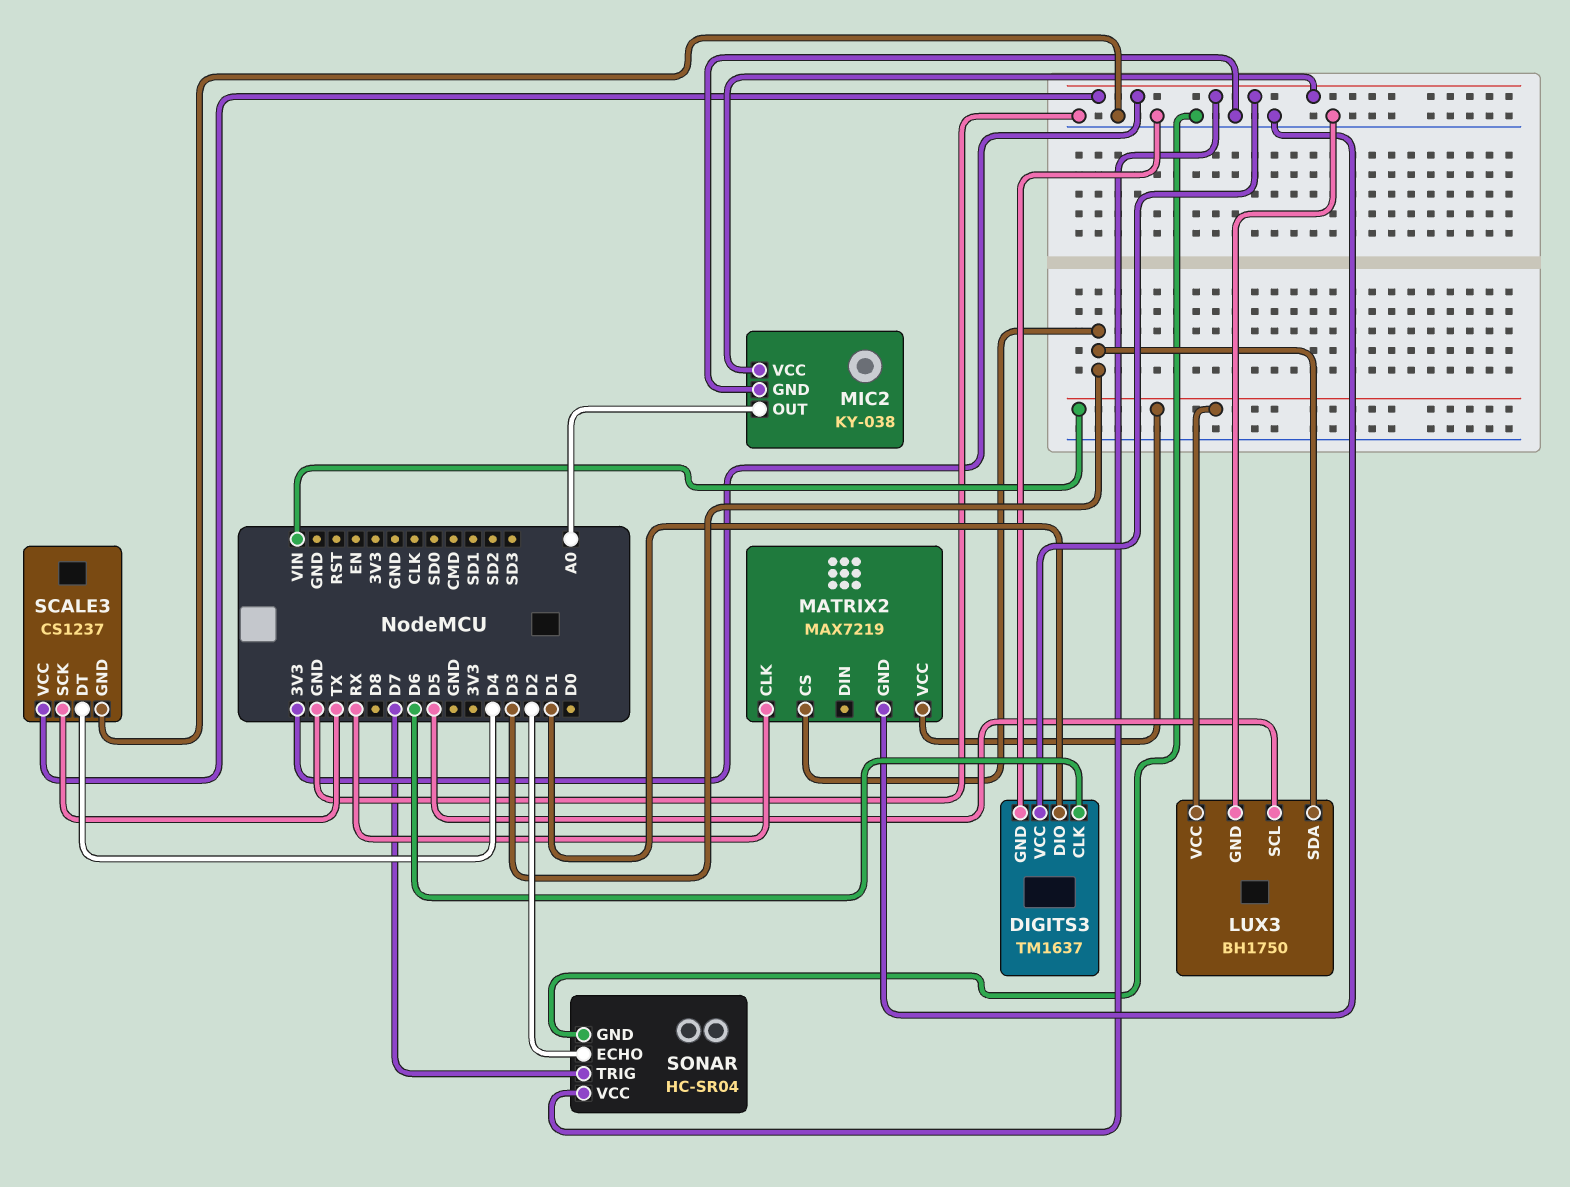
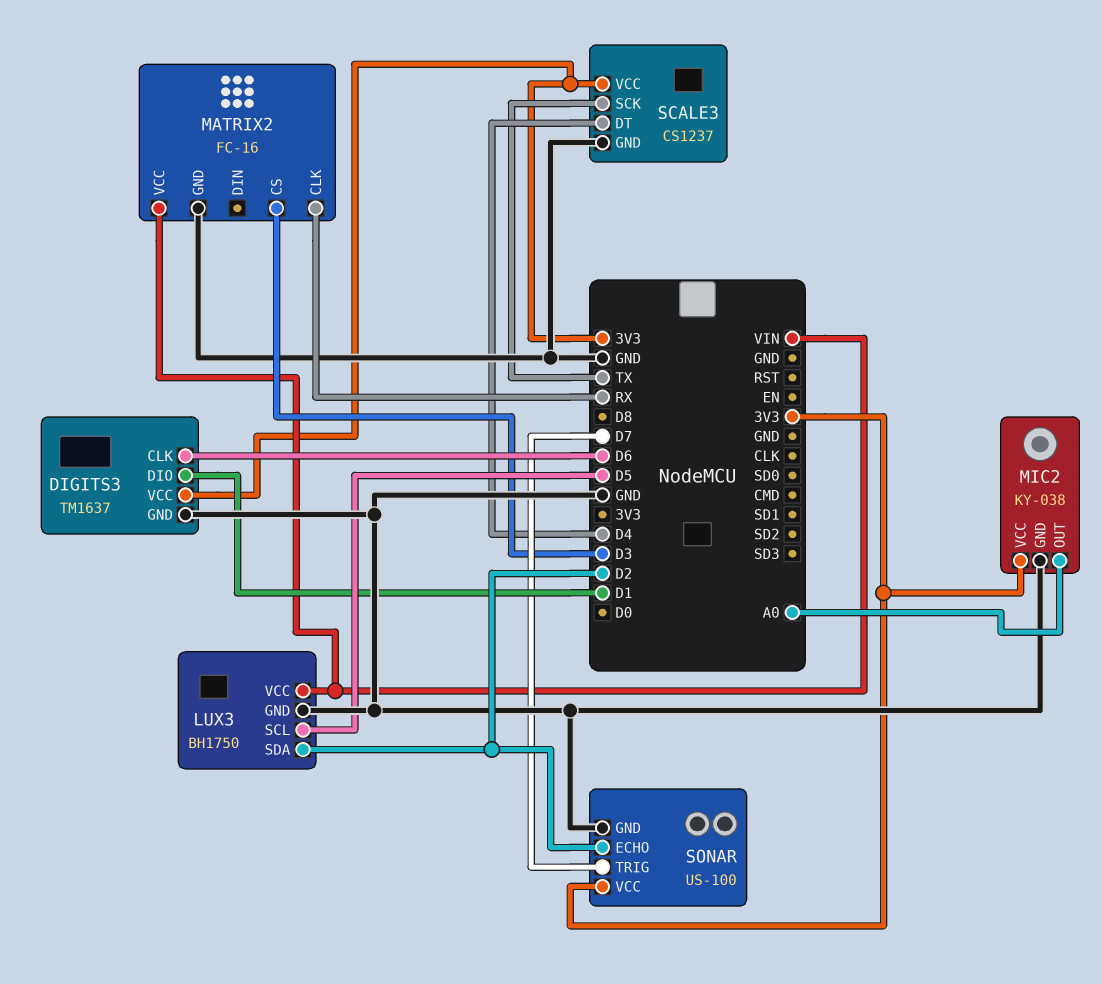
LUX3 pin SDA: D3 -> D2
MATRIX2: MAX7219 -> FC-16
SONAR: HC-SR04 -> US-100

